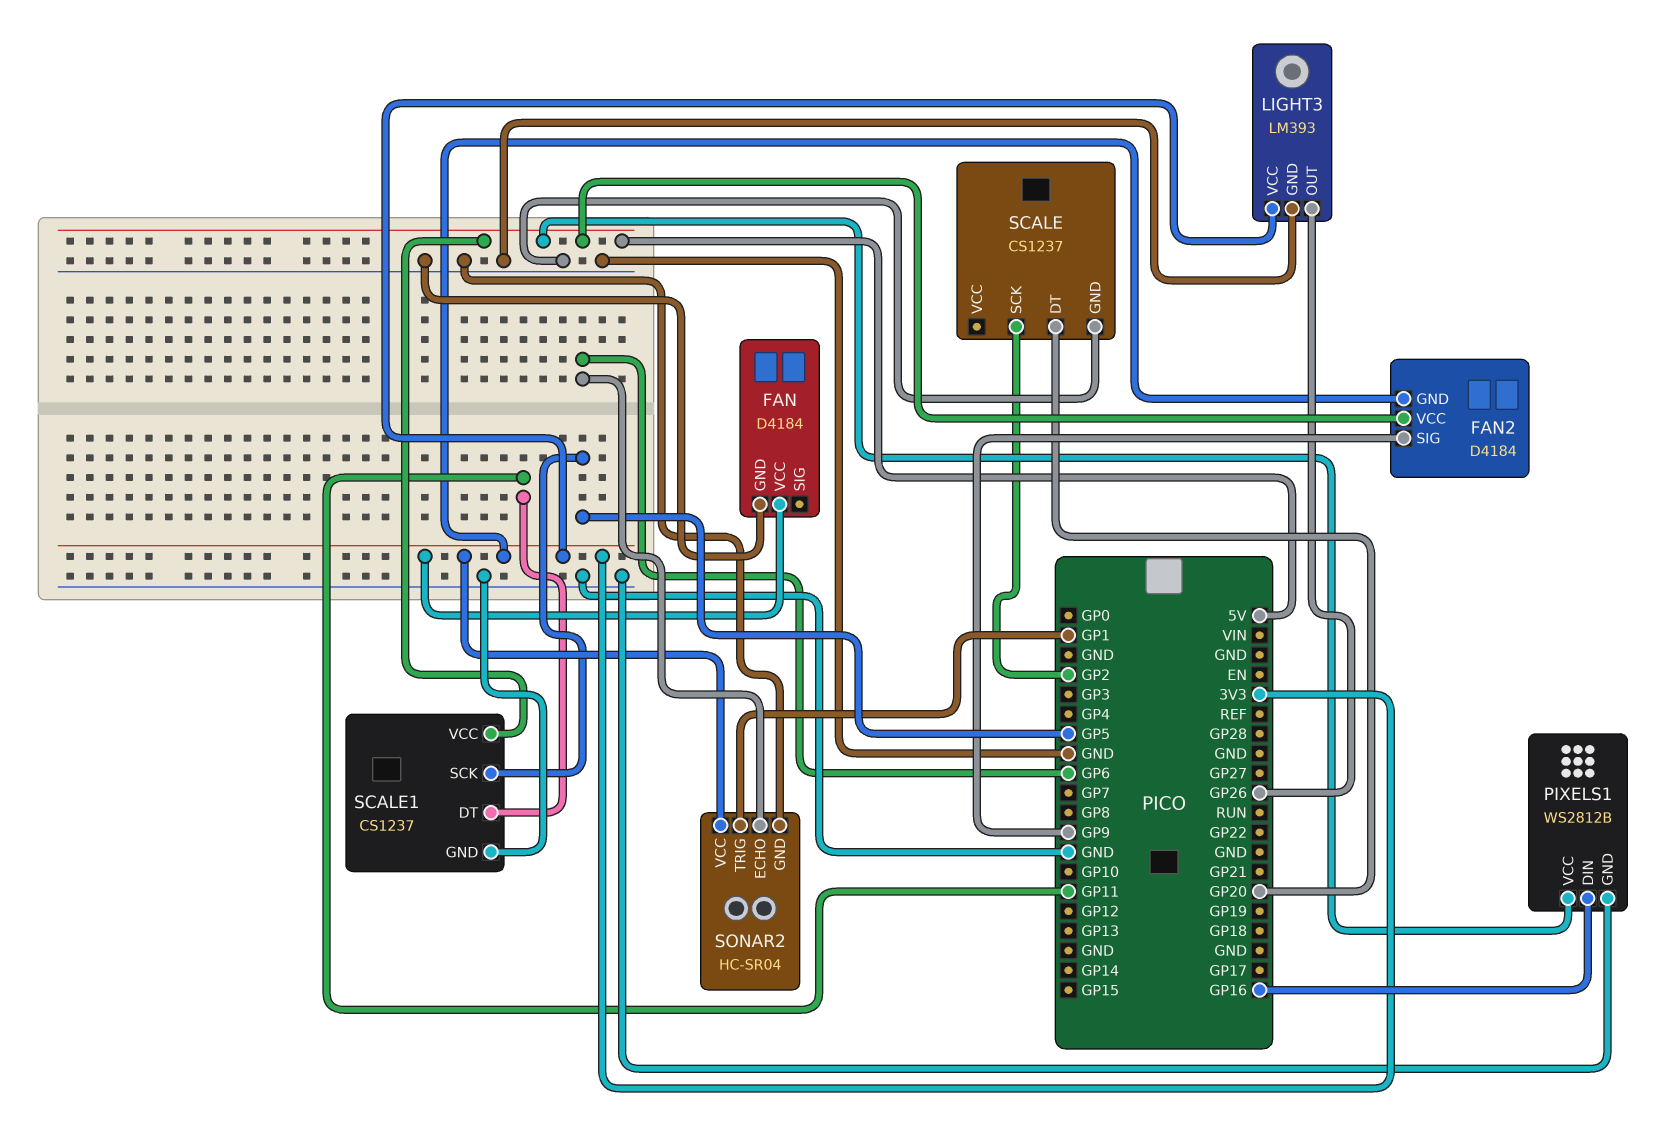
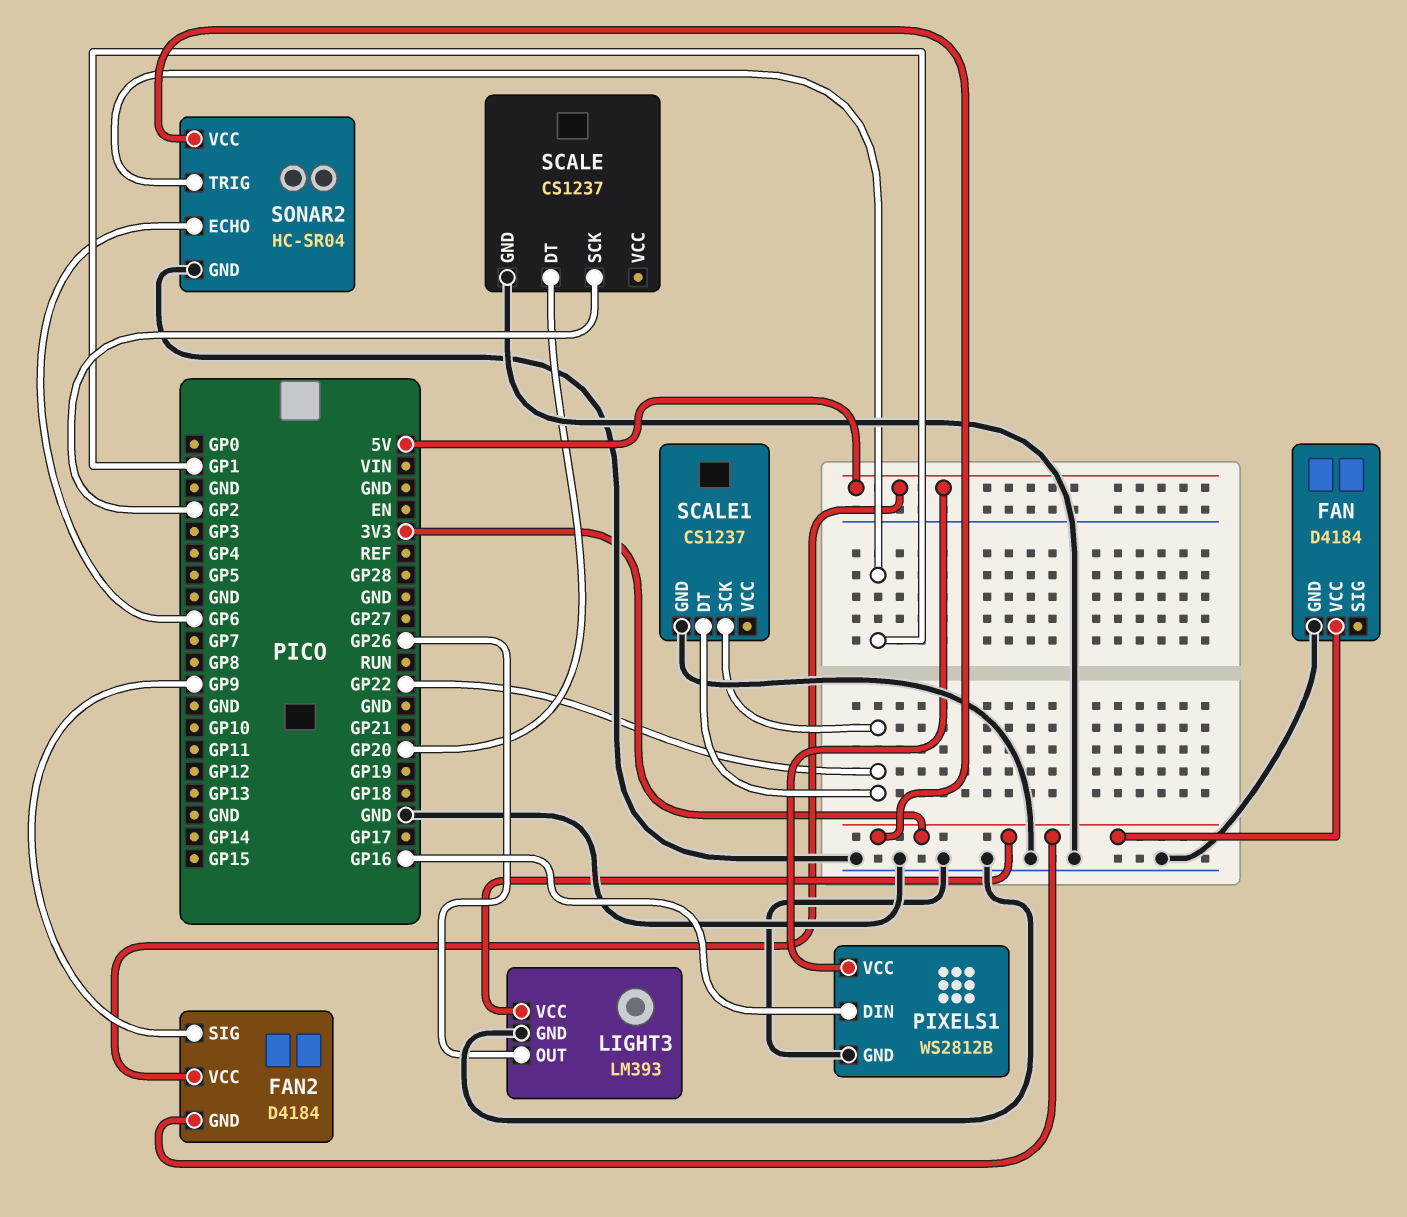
SCALE1 pin DT: GP11 -> GP22
SCALE1 pin SCK: GP5 -> GP22
SCALE1 pin VCC: 5V -> none

